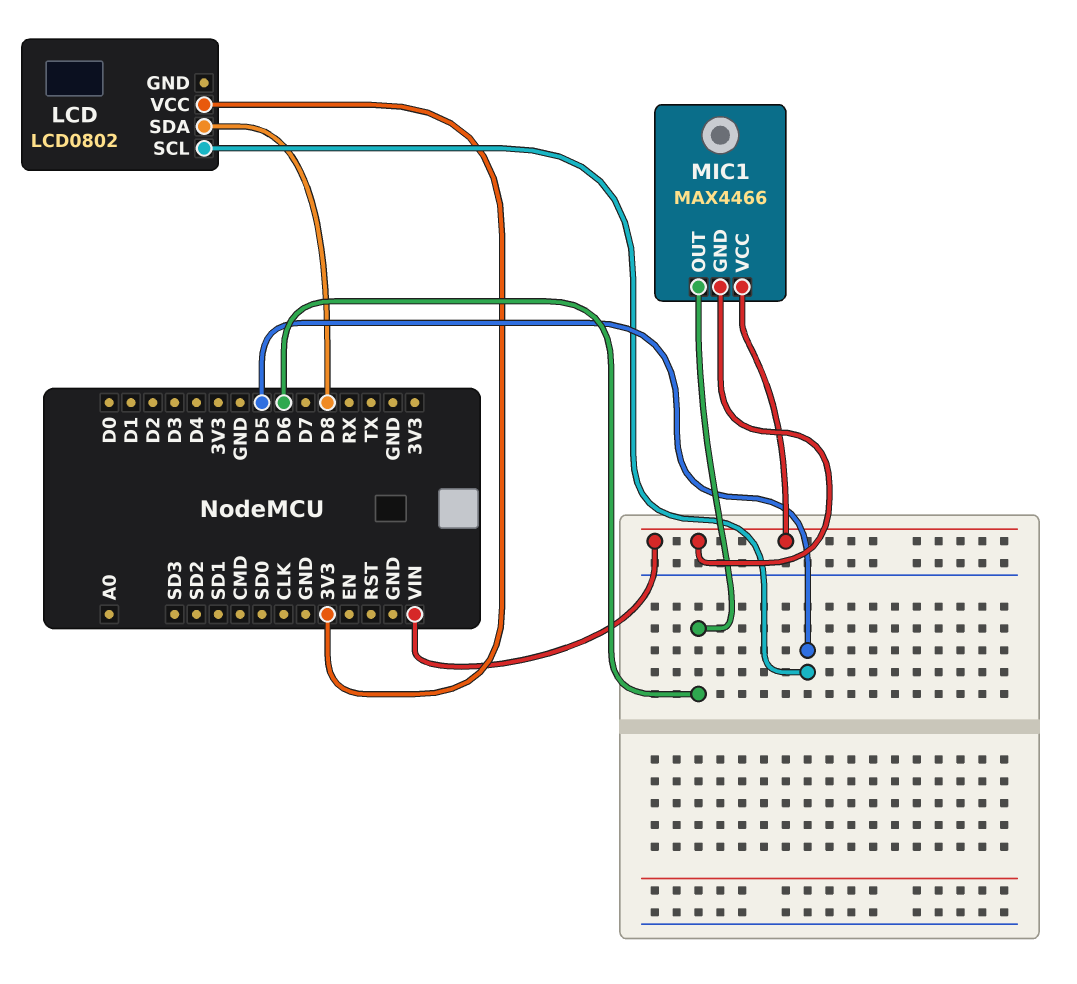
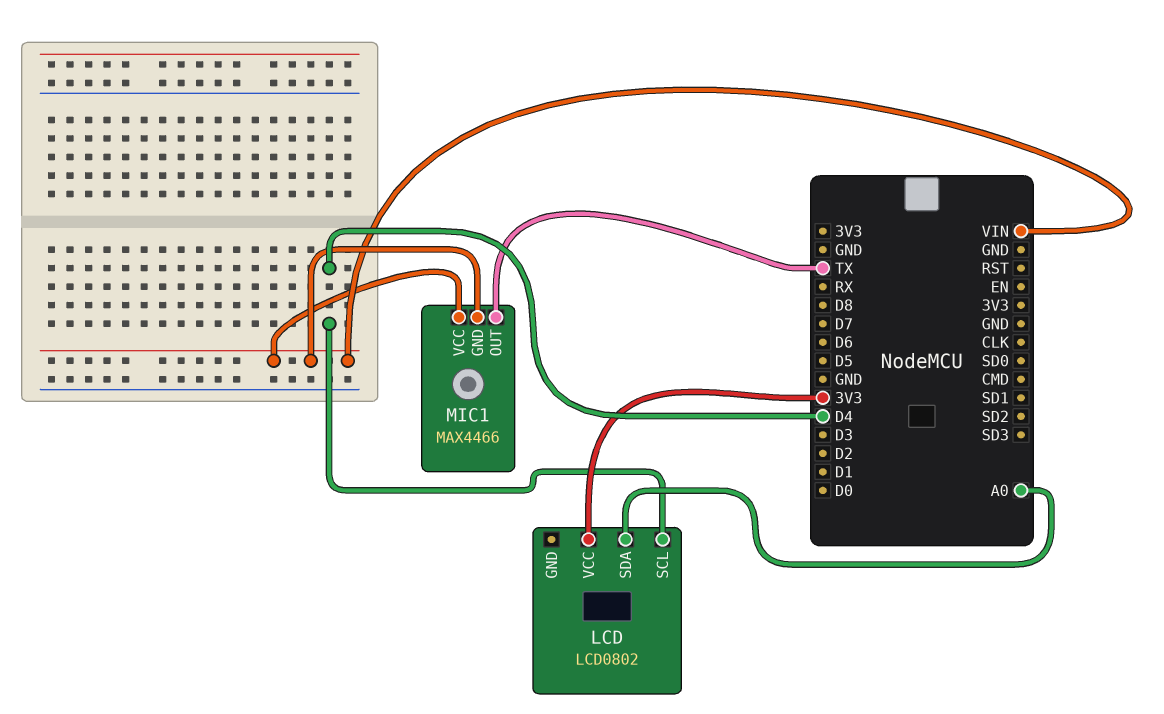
LCD pin SCL: D5 -> D4
LCD pin SDA: D8 -> A0
MIC1 pin OUT: D6 -> TX

